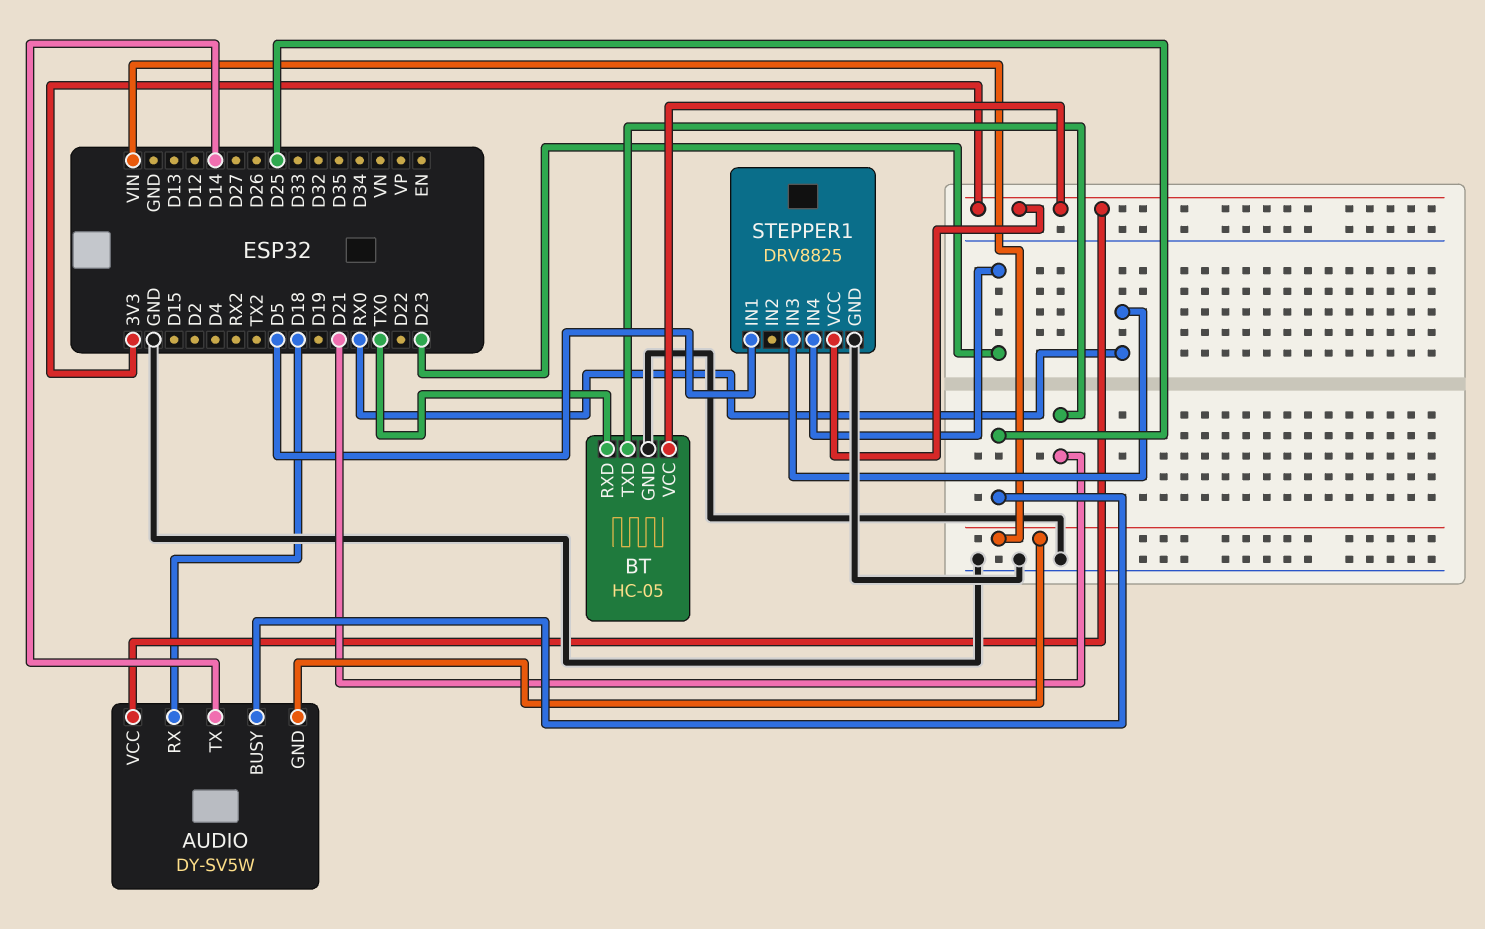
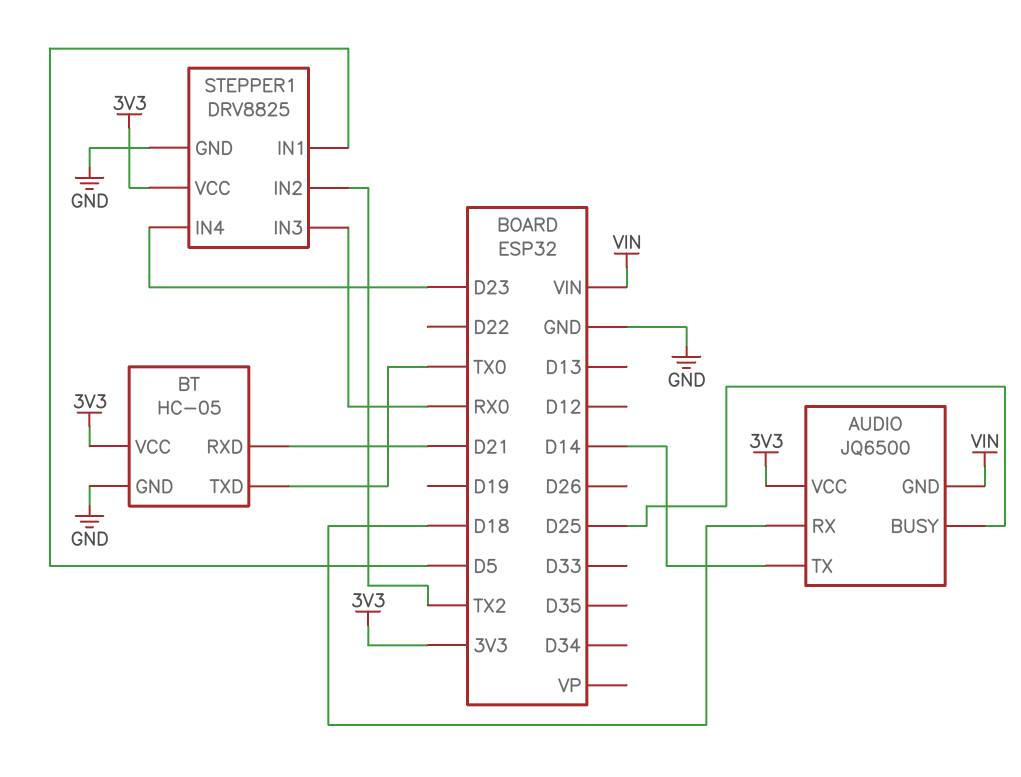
AUDIO: DY-SV5W -> JQ6500
BT pin RXD: TX0 -> D21
BT pin TXD: D21 -> TX0
STEPPER1 pin IN2: none -> TX2

